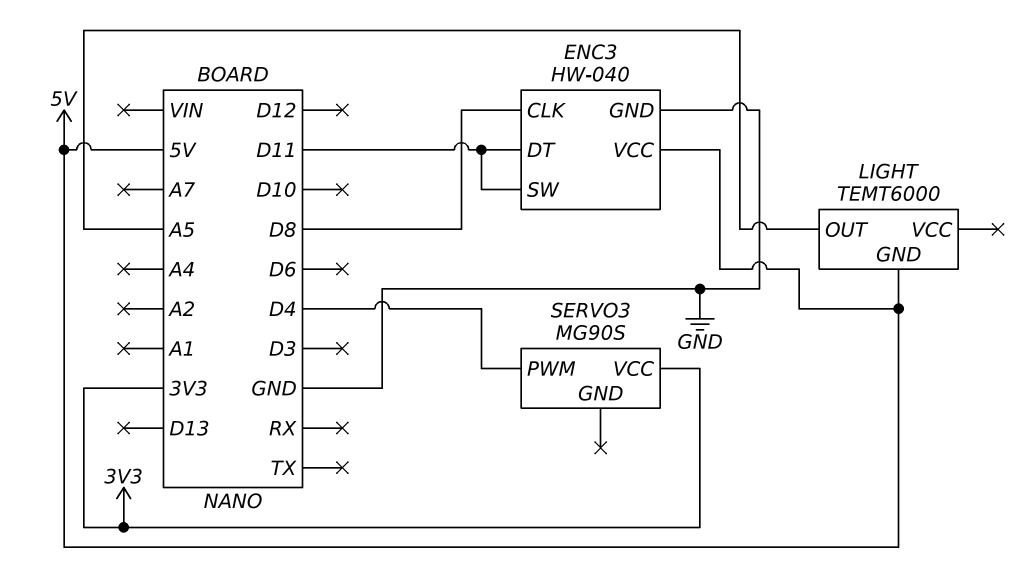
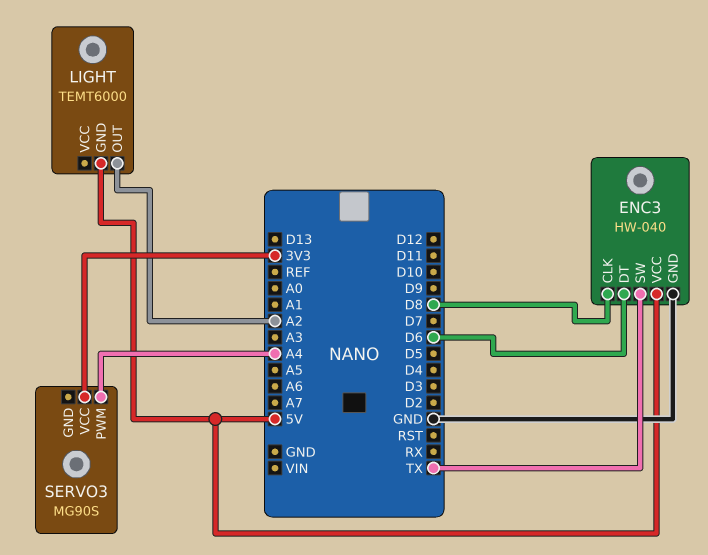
ENC3 pin DT: D11 -> D6
ENC3 pin SW: D11 -> TX
LIGHT pin OUT: A5 -> A2
SERVO3 pin PWM: D4 -> A4

